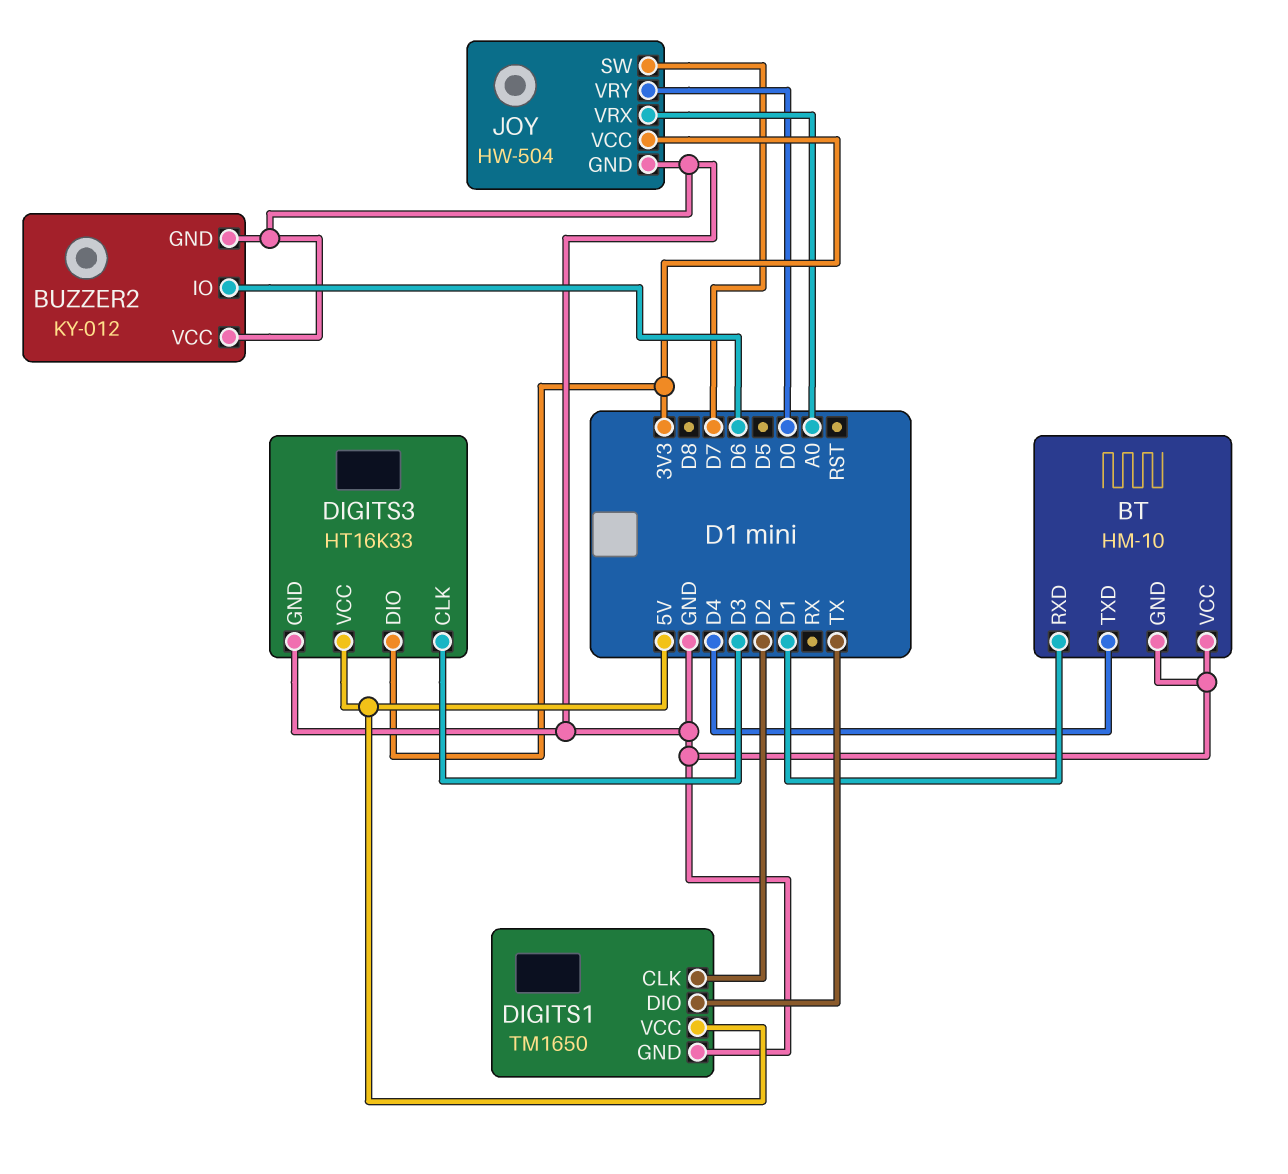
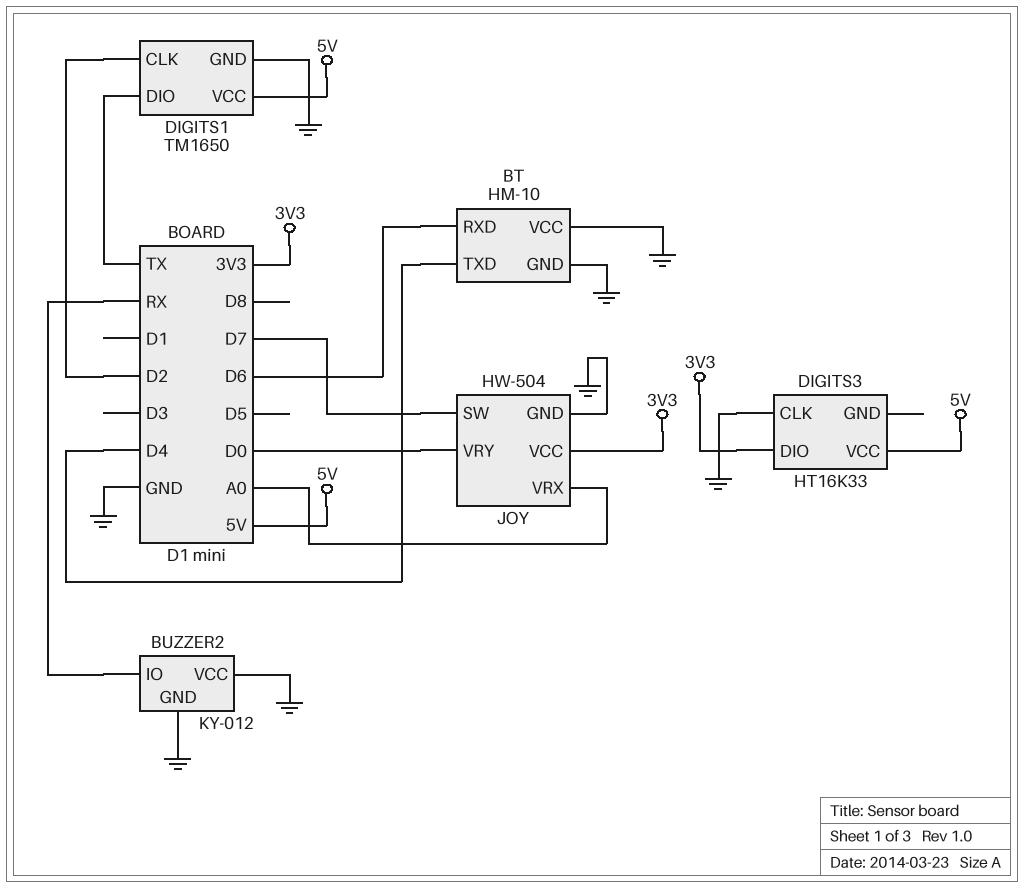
BT pin RXD: D1 -> D6
BUZZER2 pin IO: D6 -> RX
DIGITS3 pin CLK: D3 -> GND
DIGITS3 pin GND: GND -> none

